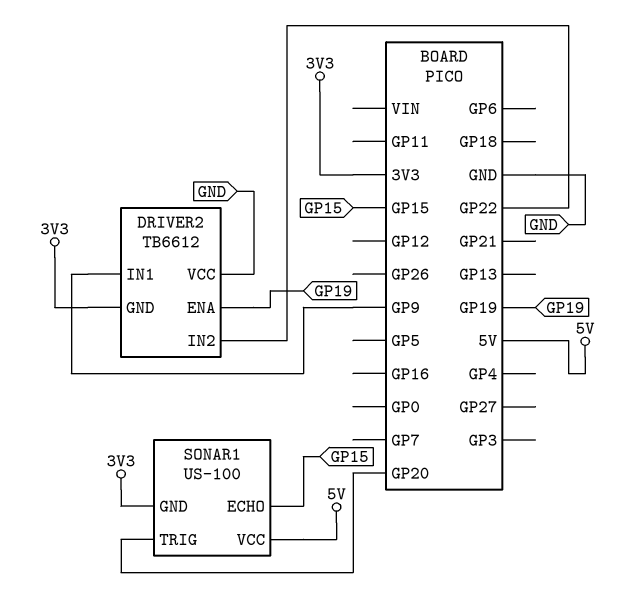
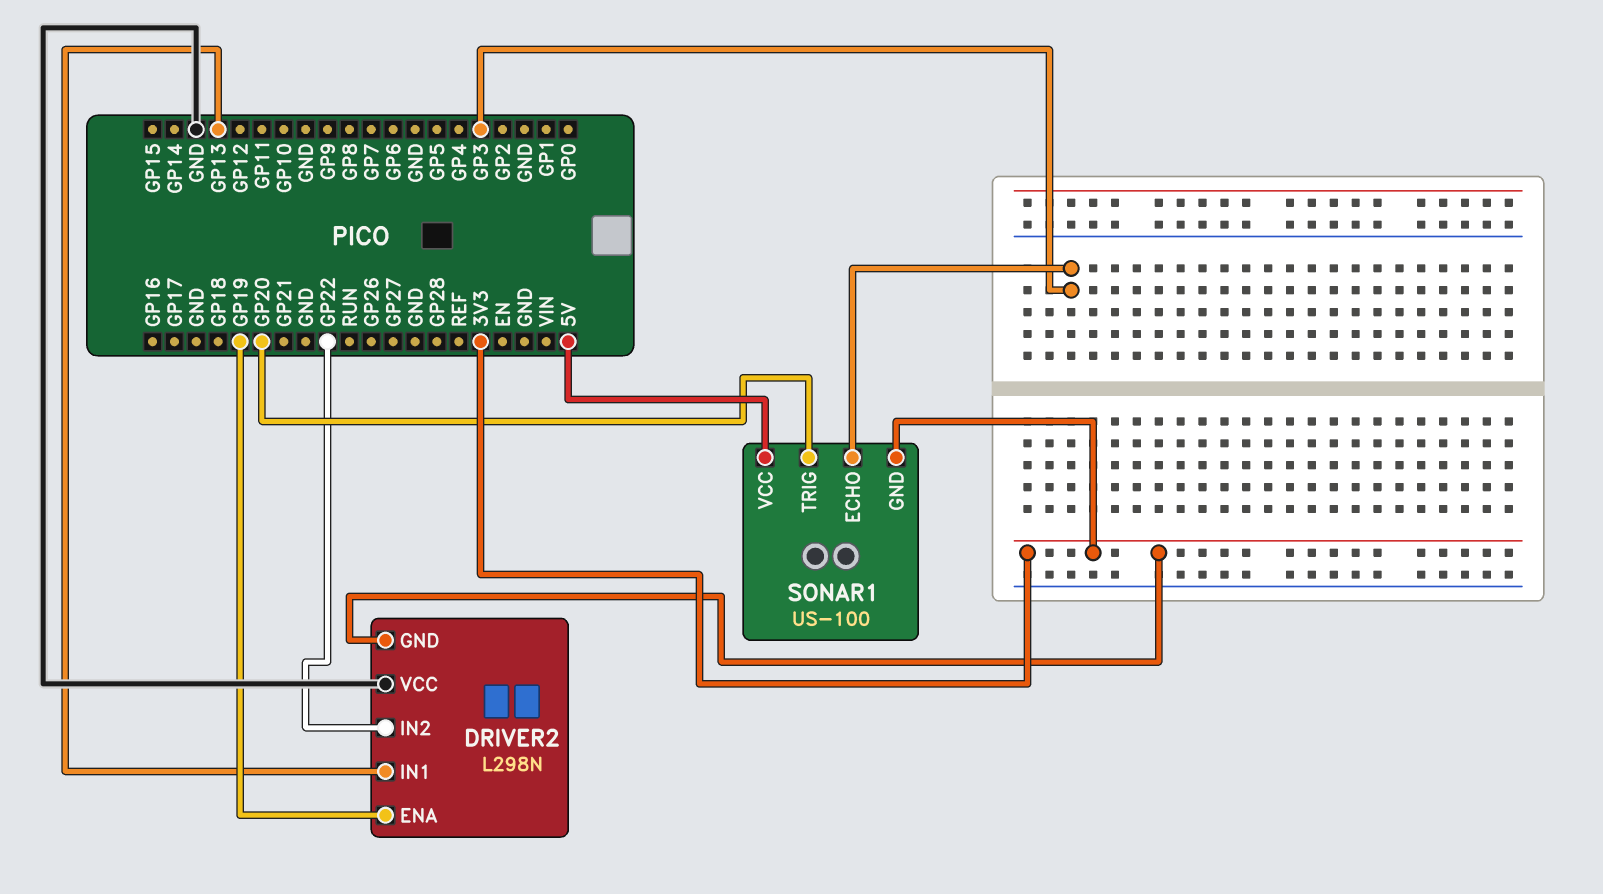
DRIVER2: TB6612 -> L298N
DRIVER2 pin IN1: GP9 -> GP13
SONAR1 pin ECHO: GP15 -> GP3

